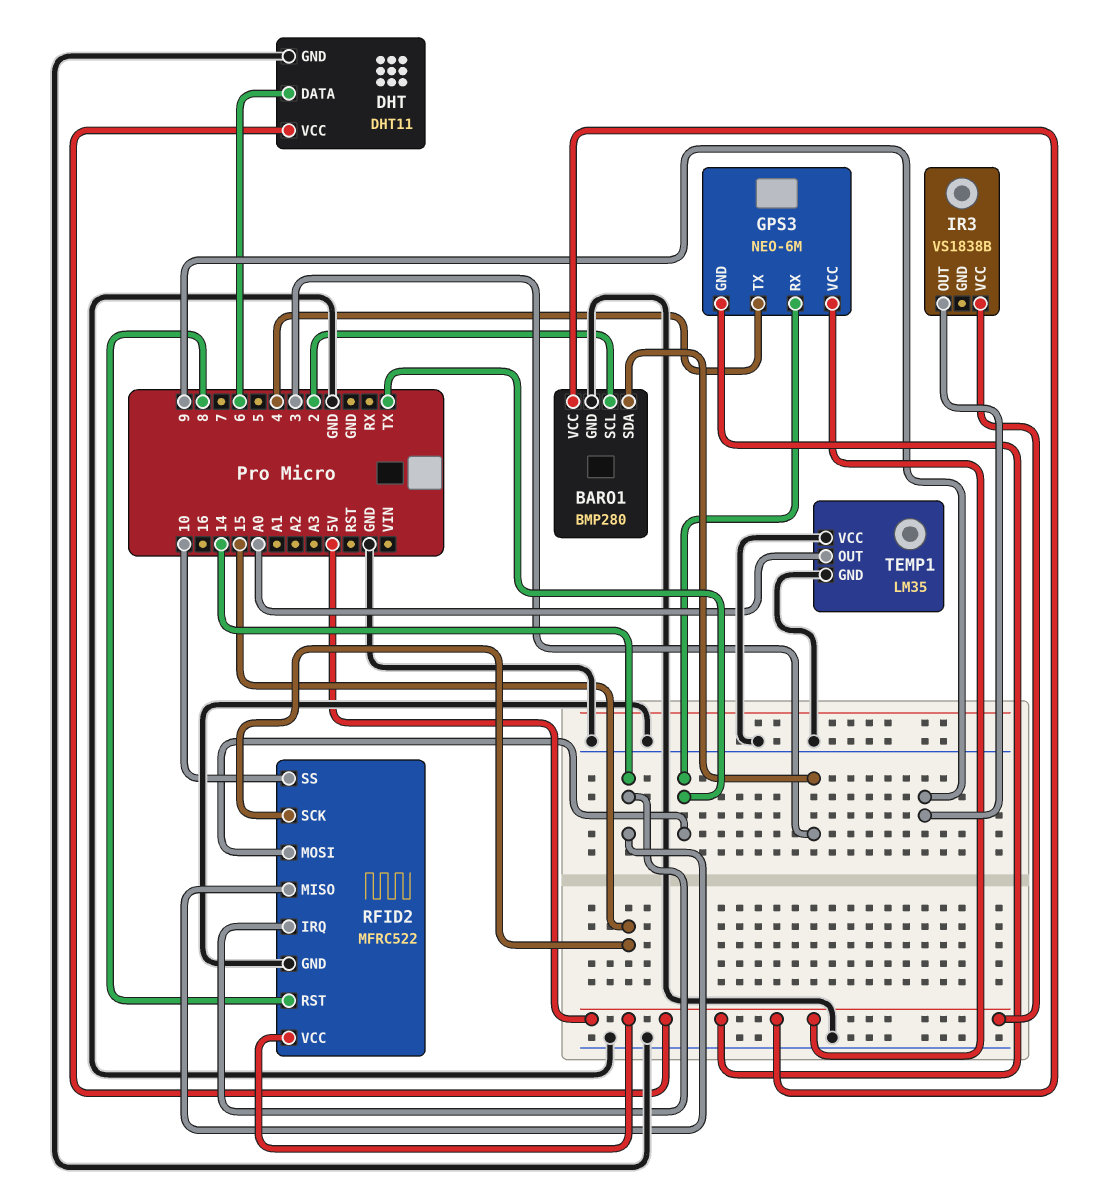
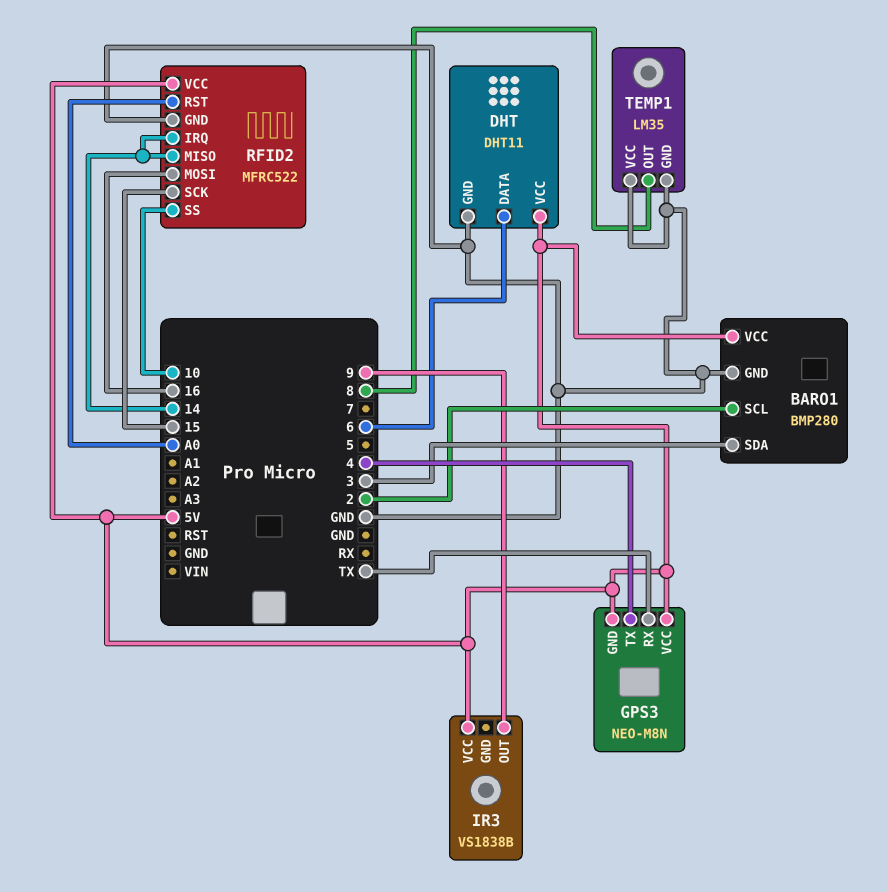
GPS3: NEO-6M -> NEO-M8N
RFID2 pin MOSI: TX -> 16
RFID2 pin RST: 8 -> A0
TEMP1 pin OUT: A0 -> 8

